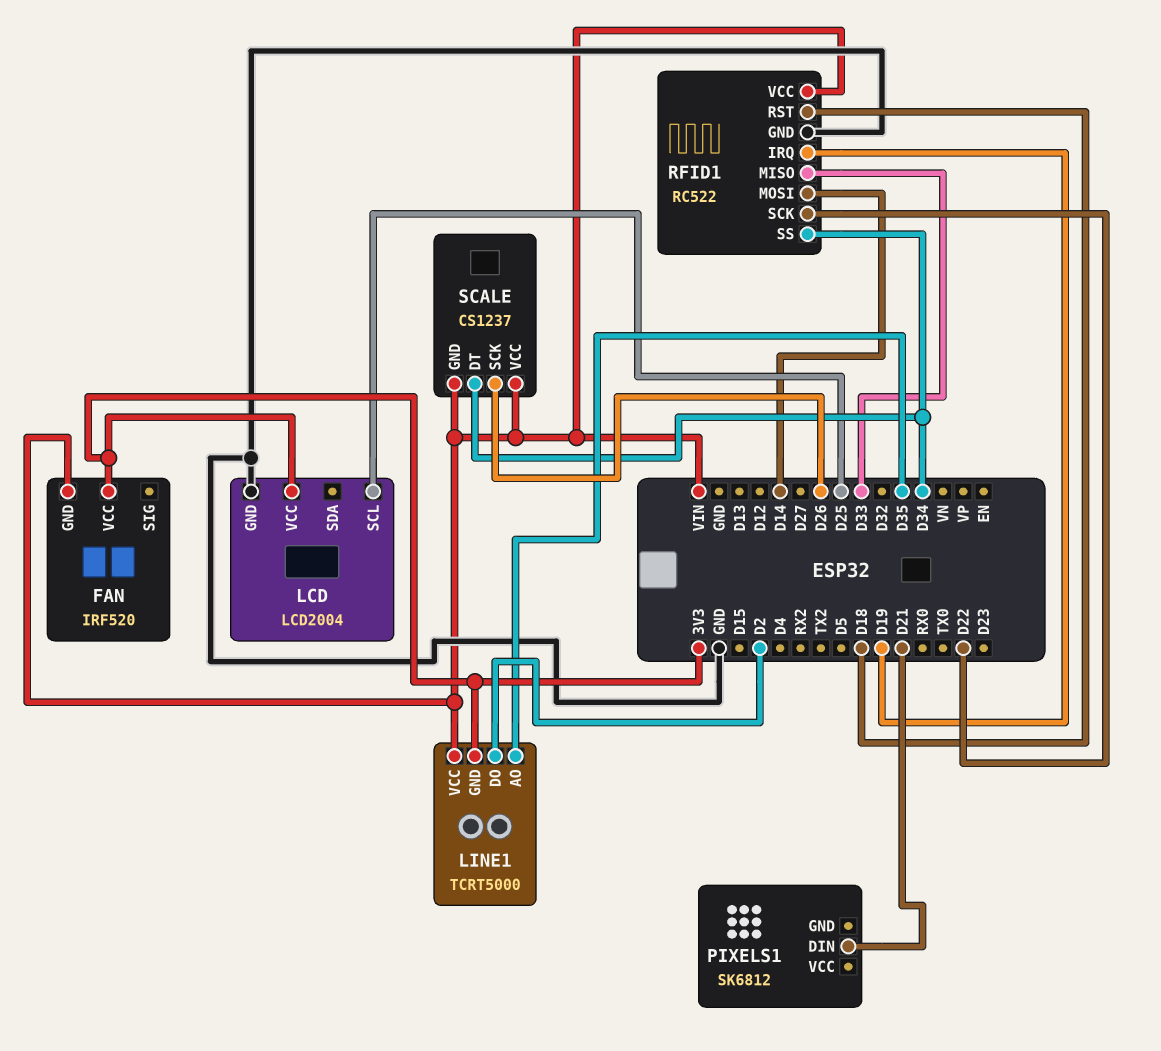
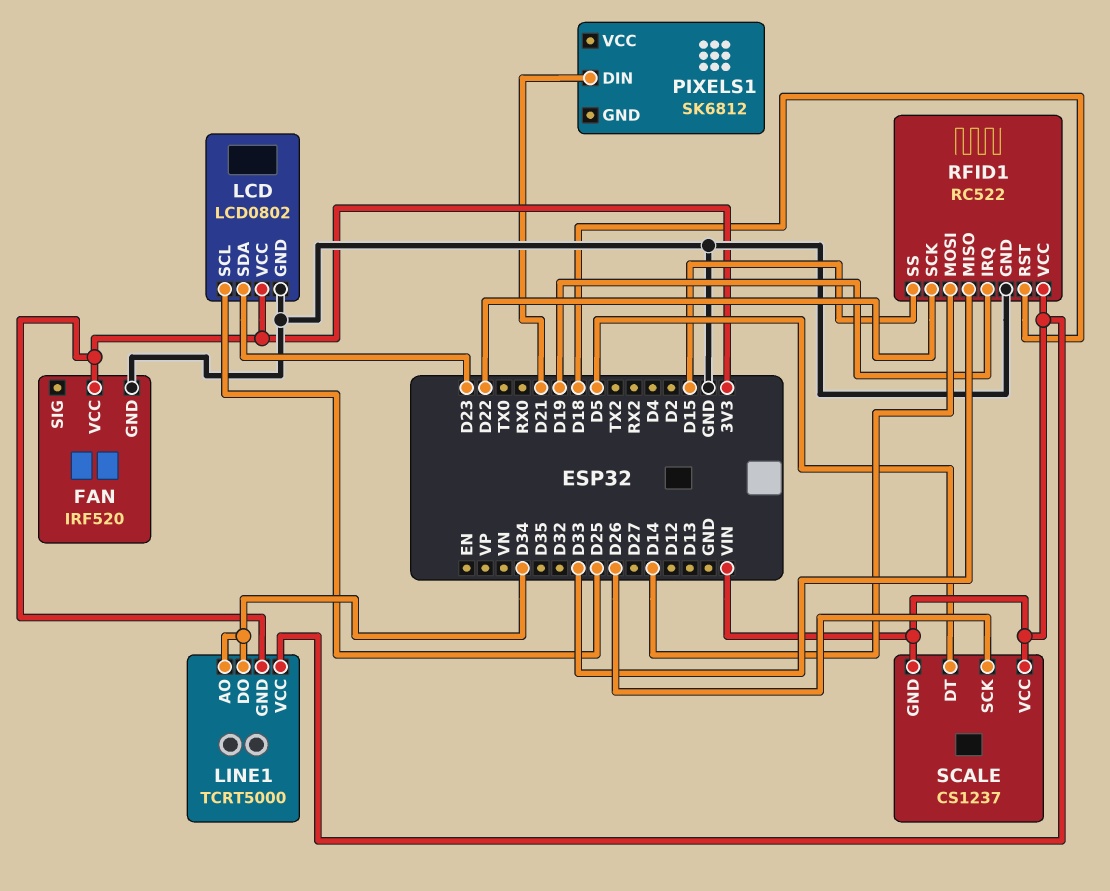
FAN pin GND: VIN -> GND
LCD: LCD2004 -> LCD0802
LCD pin SDA: none -> D23
LINE1 pin AO: D35 -> D34
LINE1 pin DO: D2 -> D34
RFID1 pin SS: D34 -> D15
SCALE pin DT: D34 -> D5

